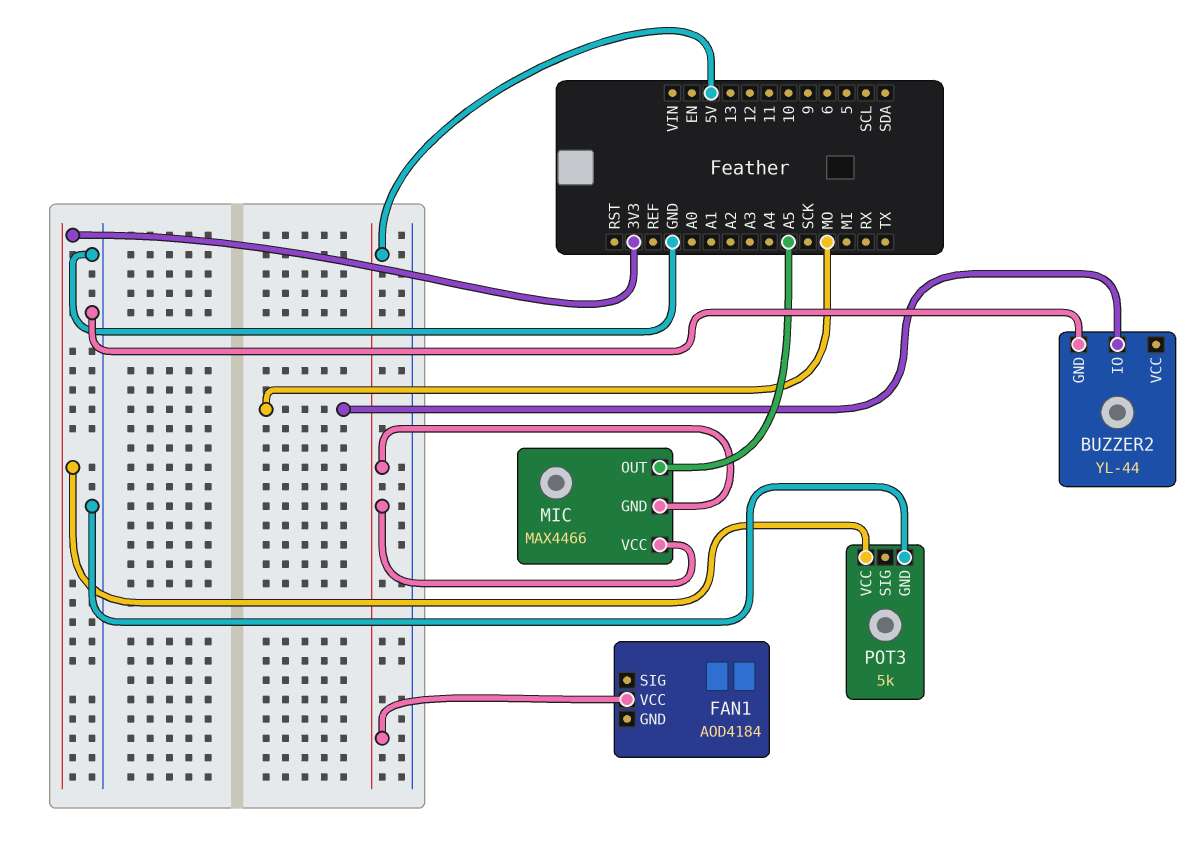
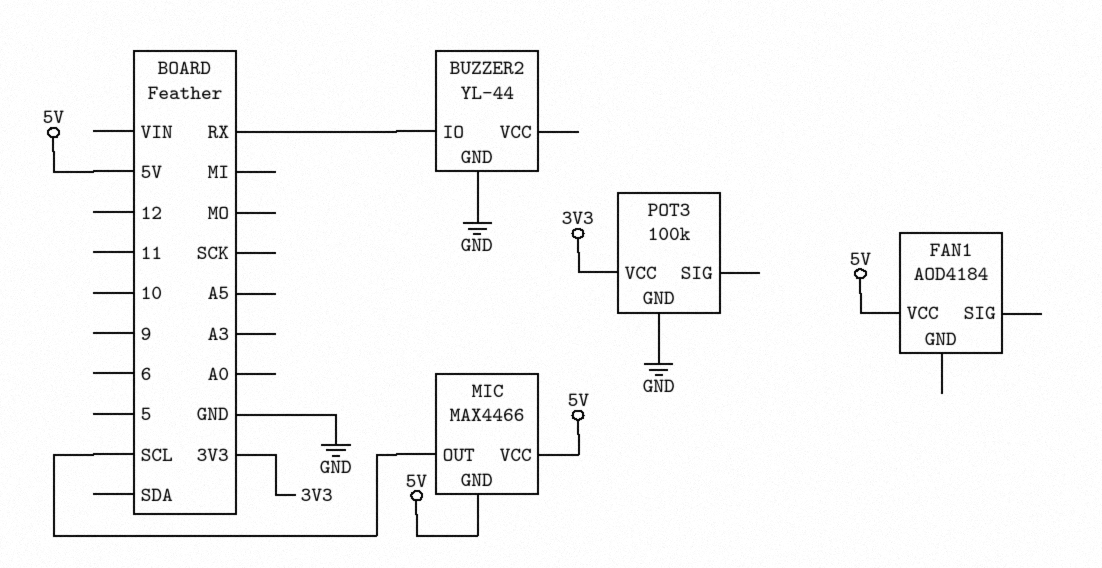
BUZZER2 pin IO: MO -> RX
MIC pin OUT: A5 -> SCL
POT3: 5k -> 100k

